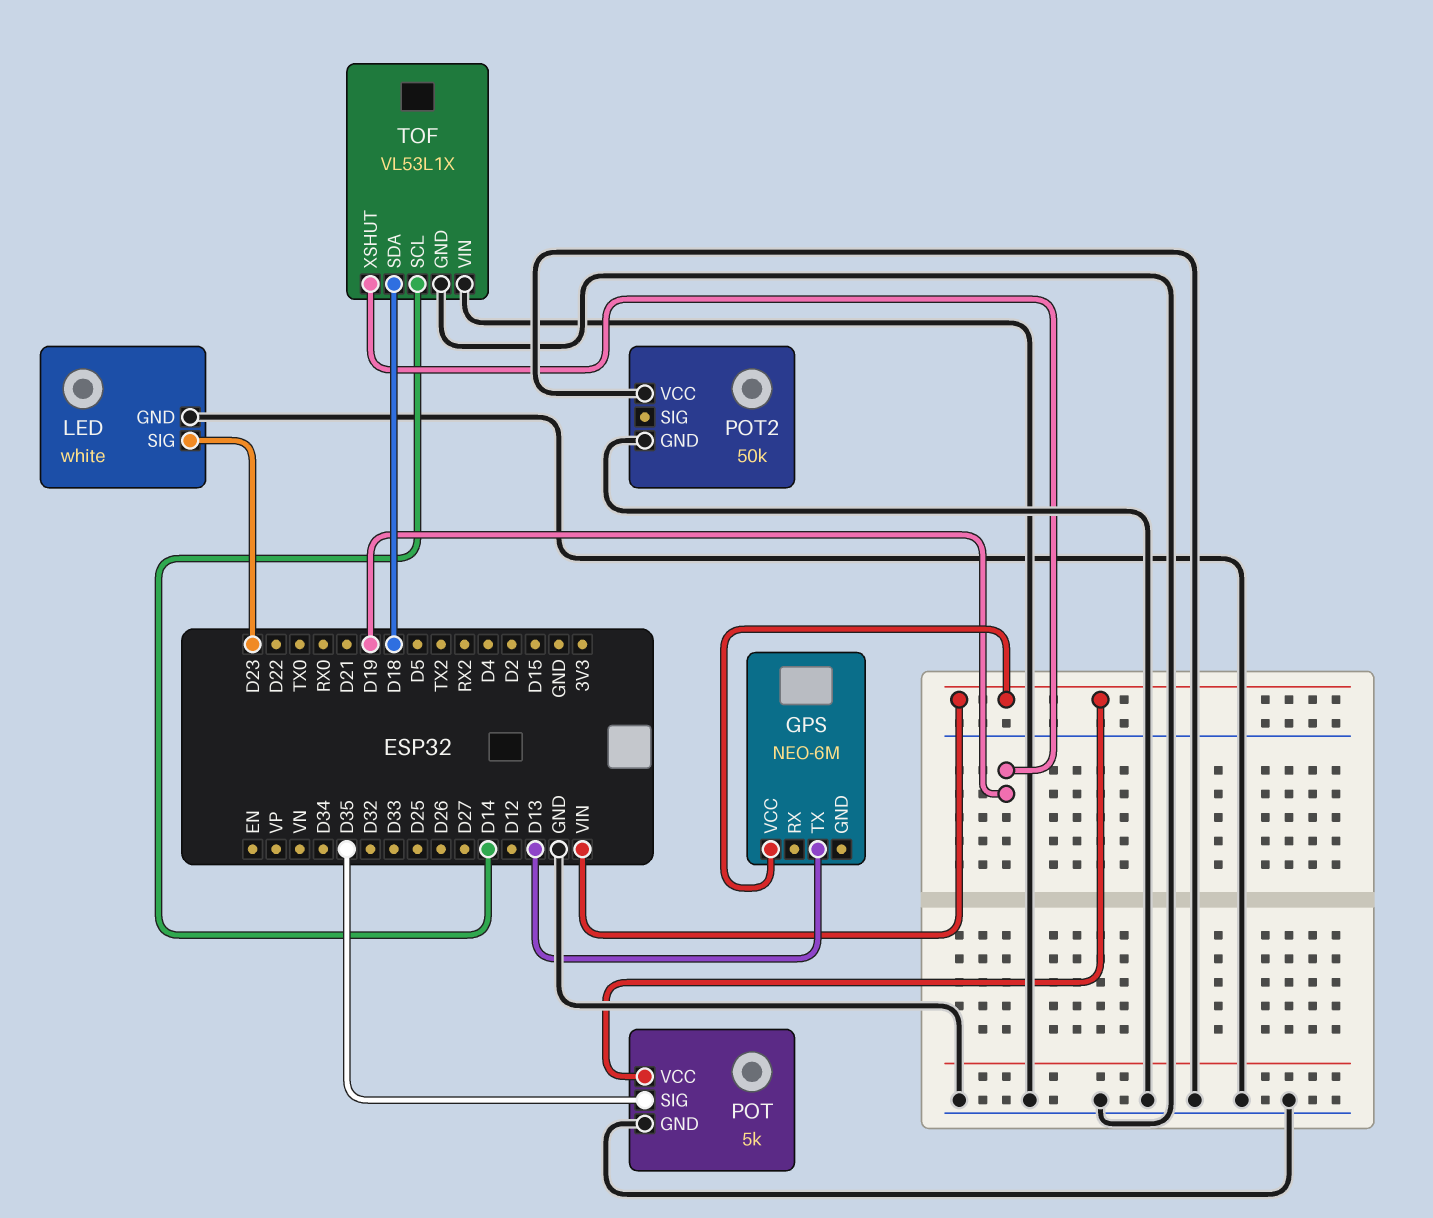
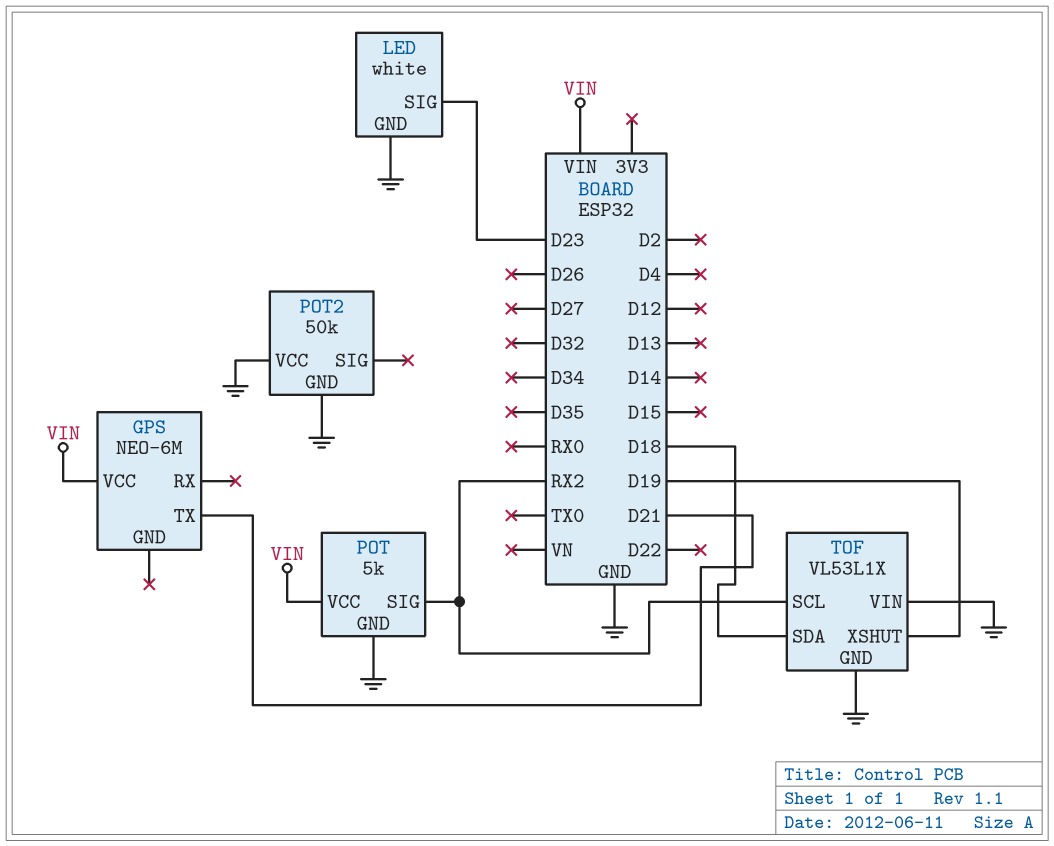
GPS pin TX: D13 -> D21
POT pin SIG: D35 -> RX2
TOF pin SCL: D14 -> RX2

